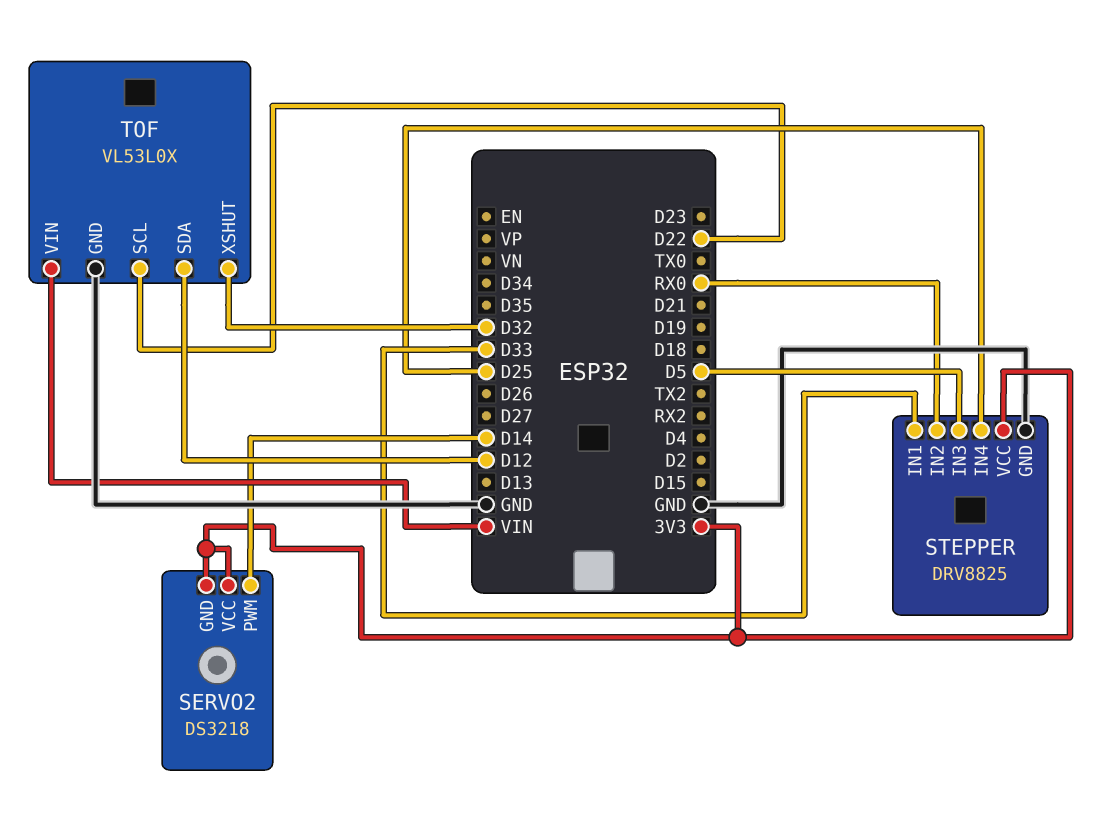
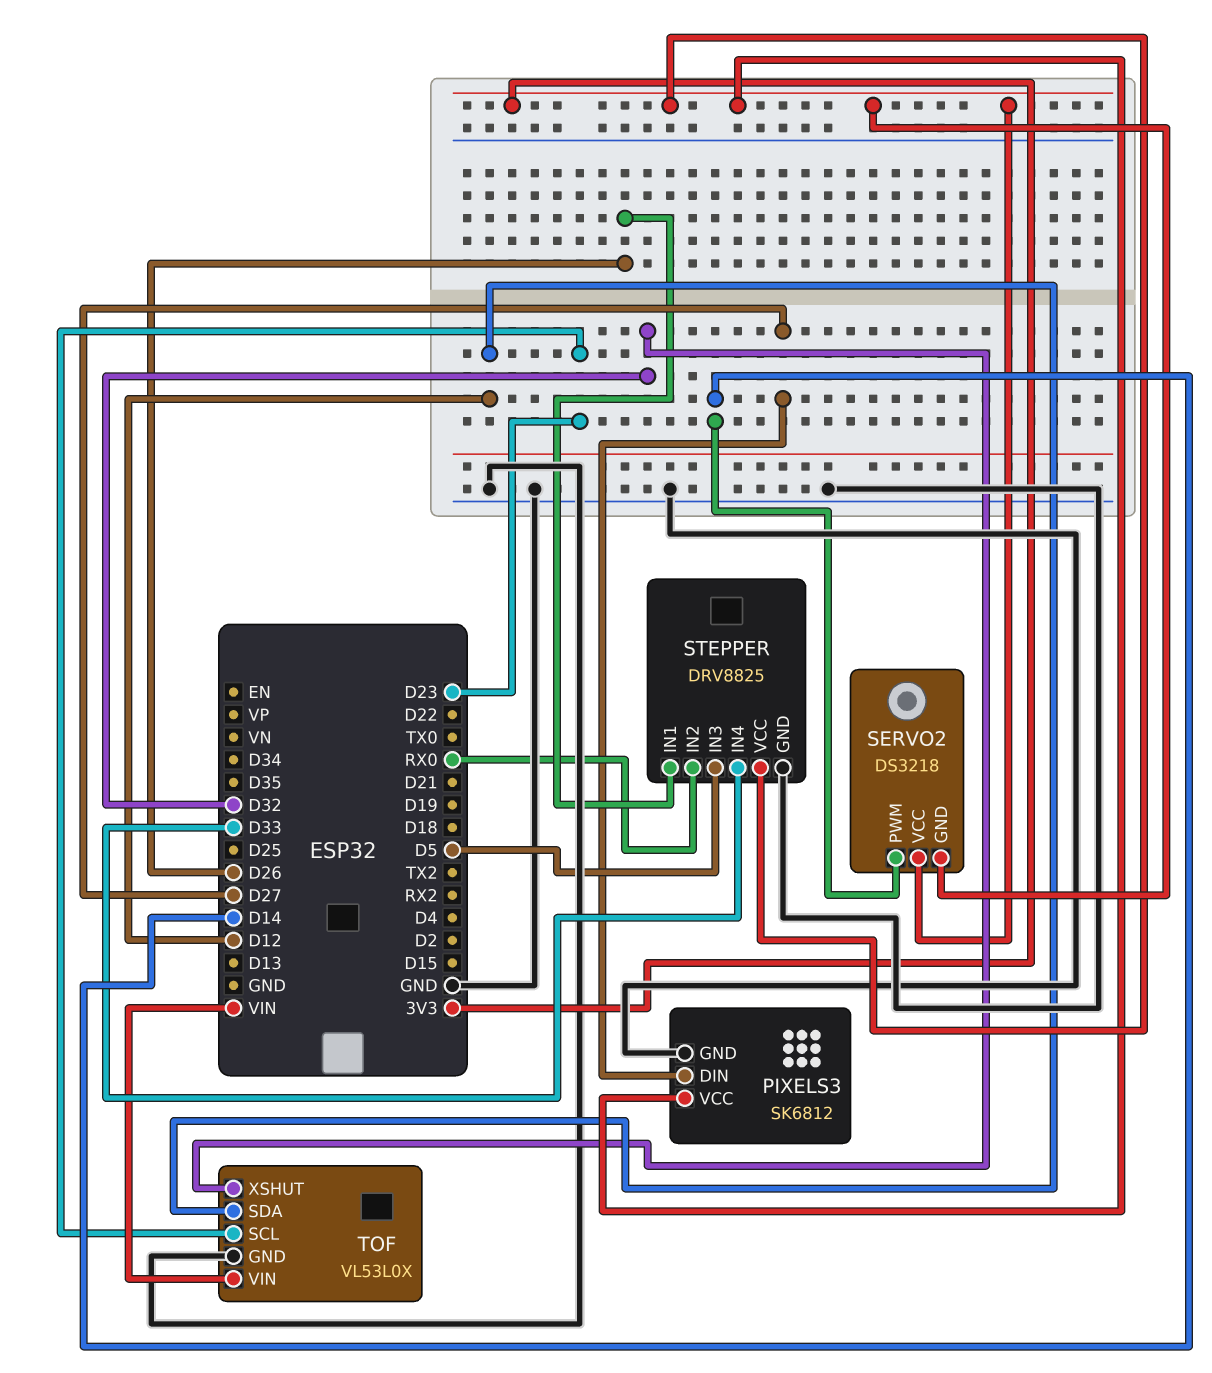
PIXELS3: none -> SK6812
PIXELS3 pin DIN: none -> D27
PIXELS3 pin GND: none -> GND
PIXELS3 pin VCC: none -> 3V3
STEPPER pin IN1: D33 -> D26
STEPPER pin IN4: D25 -> D33
TOF pin SCL: D22 -> D23

